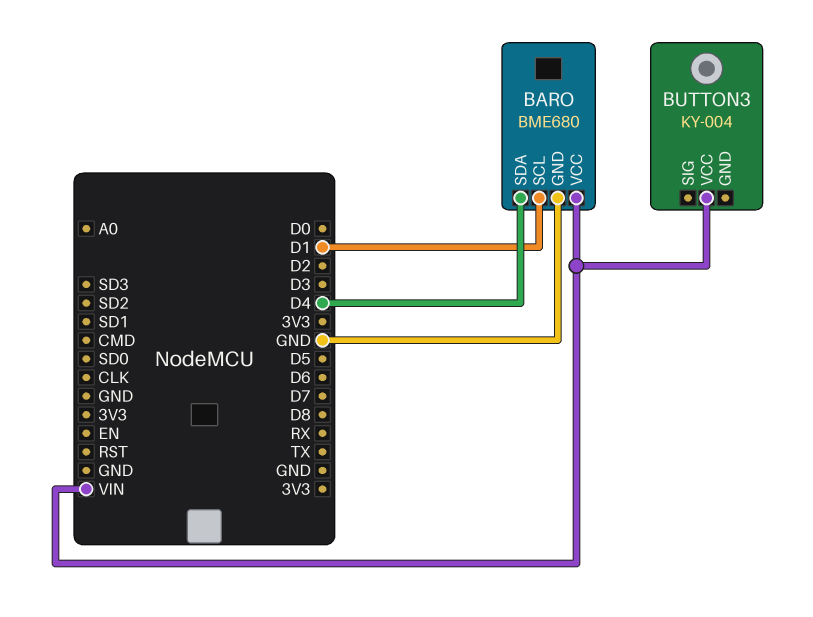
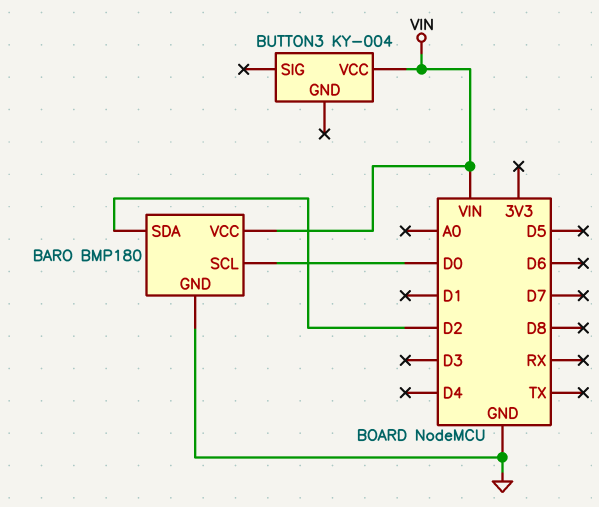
BARO: BME680 -> BMP180
BARO pin SCL: D1 -> D0
BARO pin SDA: D4 -> D2

